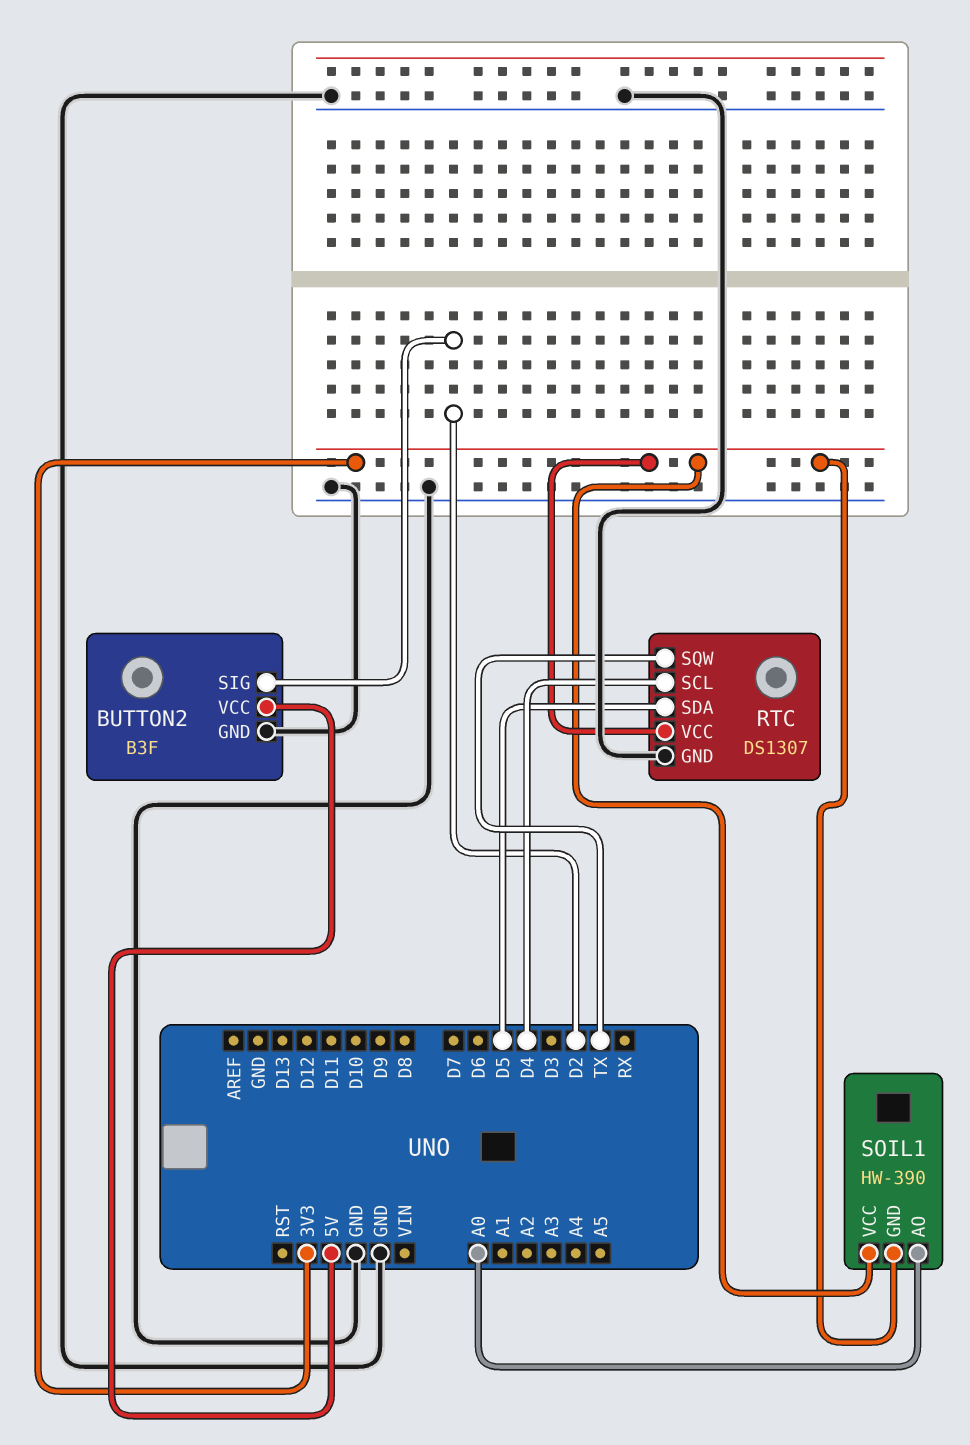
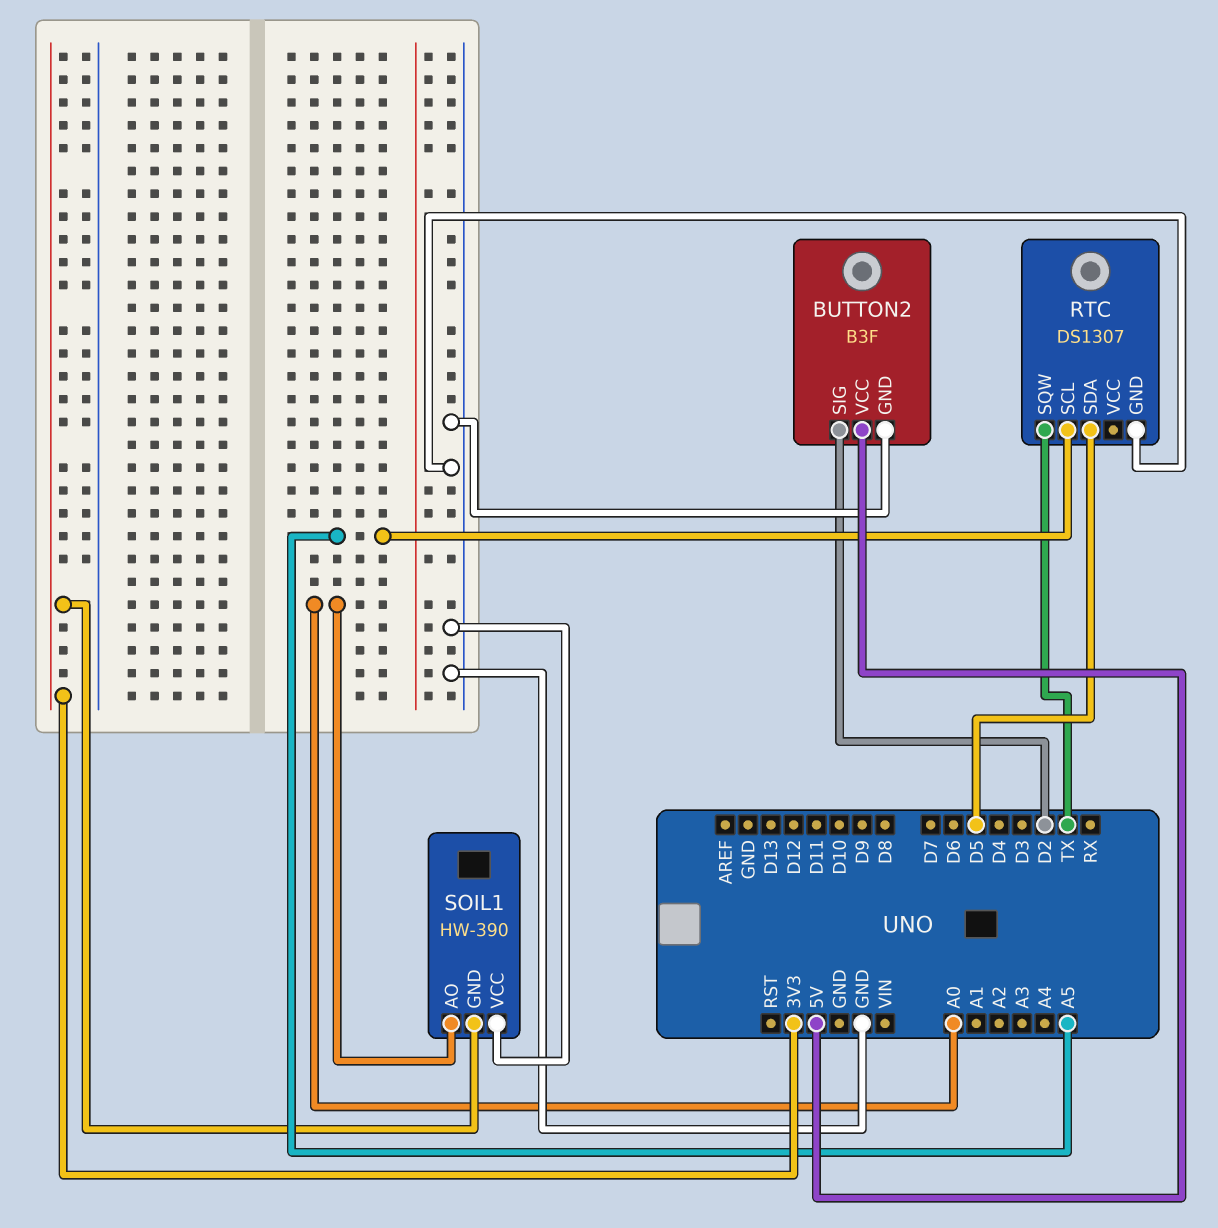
RTC pin SCL: D4 -> A5
RTC pin VCC: 3V3 -> none
SOIL1 pin VCC: 3V3 -> GND

